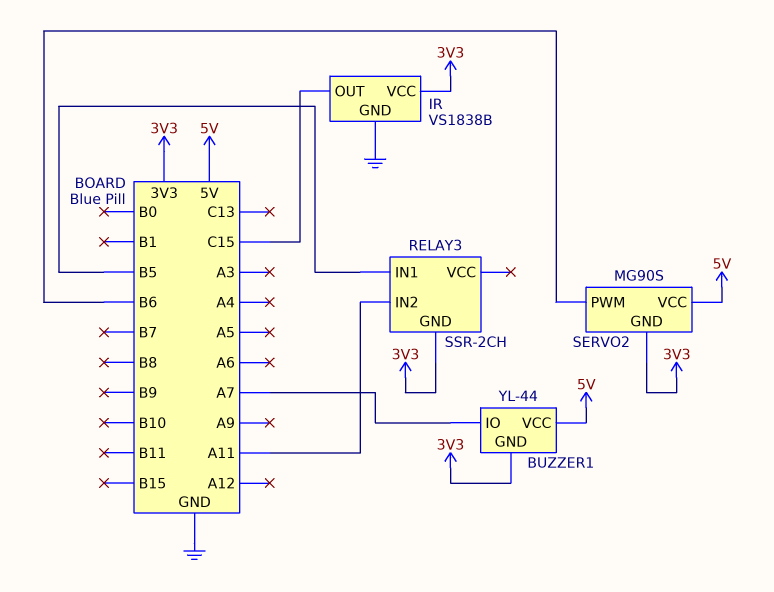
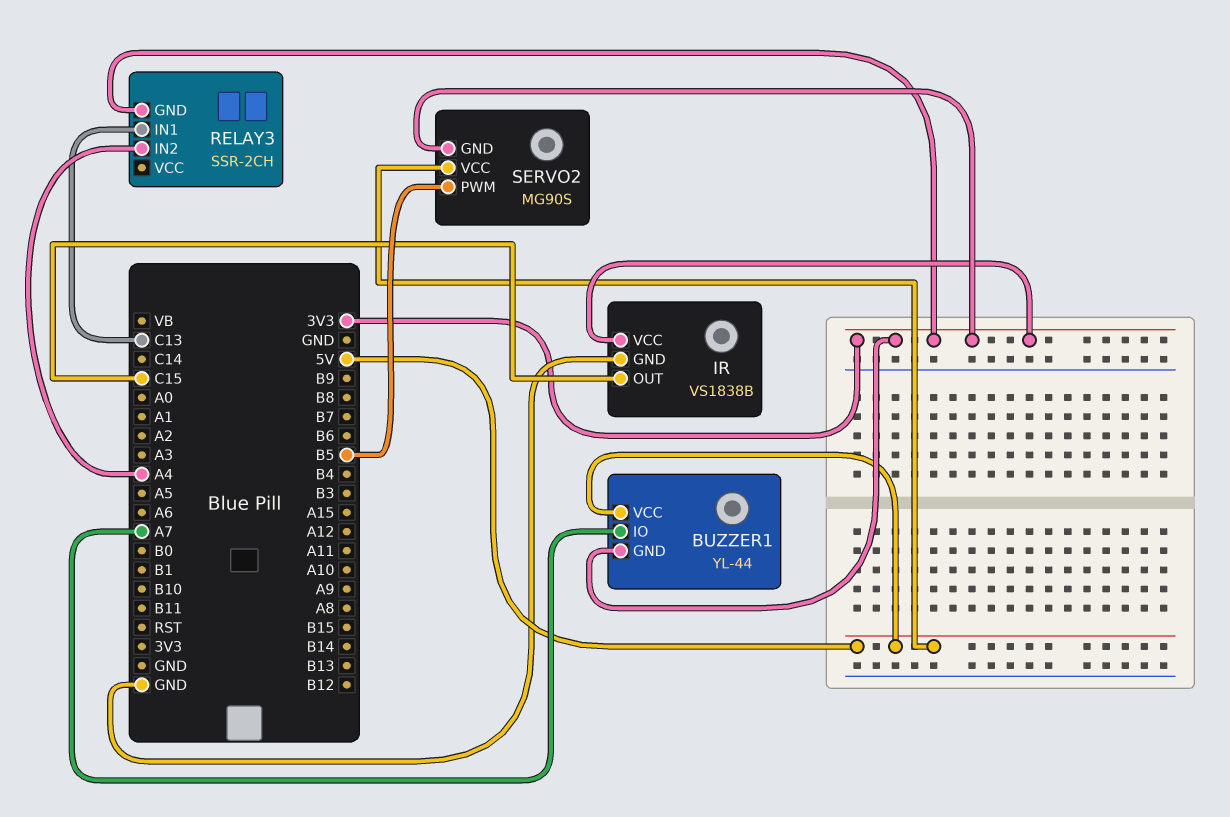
RELAY3 pin IN1: B5 -> C13
RELAY3 pin IN2: A11 -> A4
SERVO2 pin PWM: B6 -> B5

